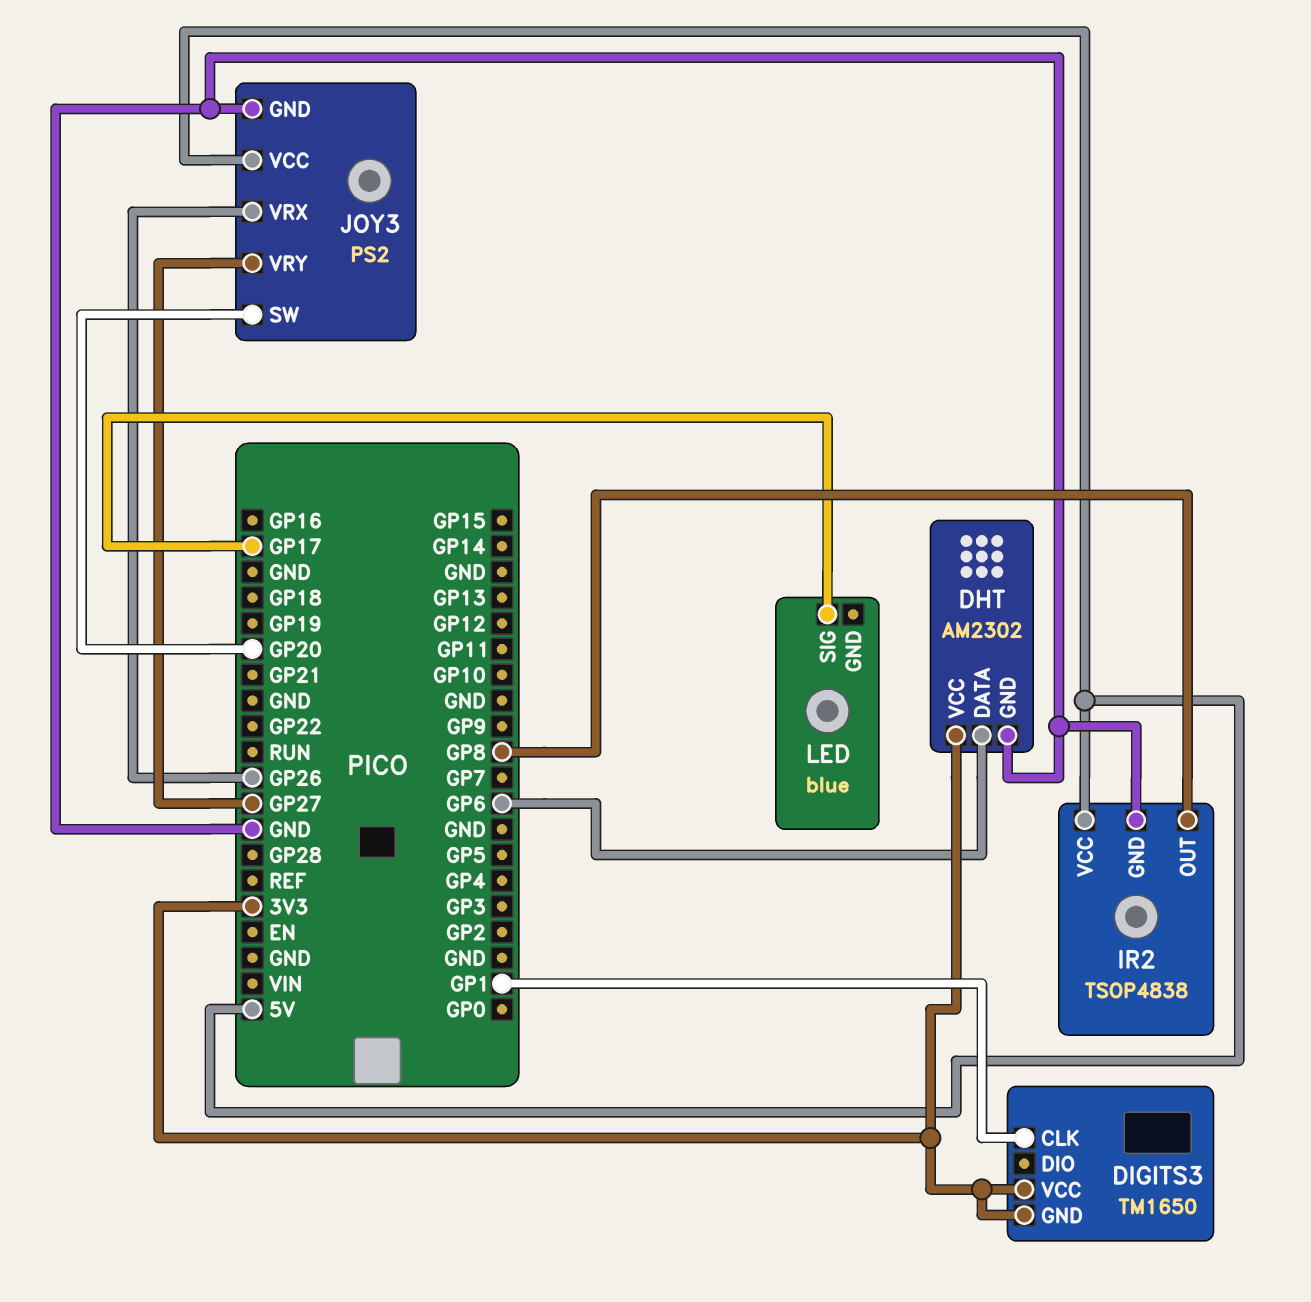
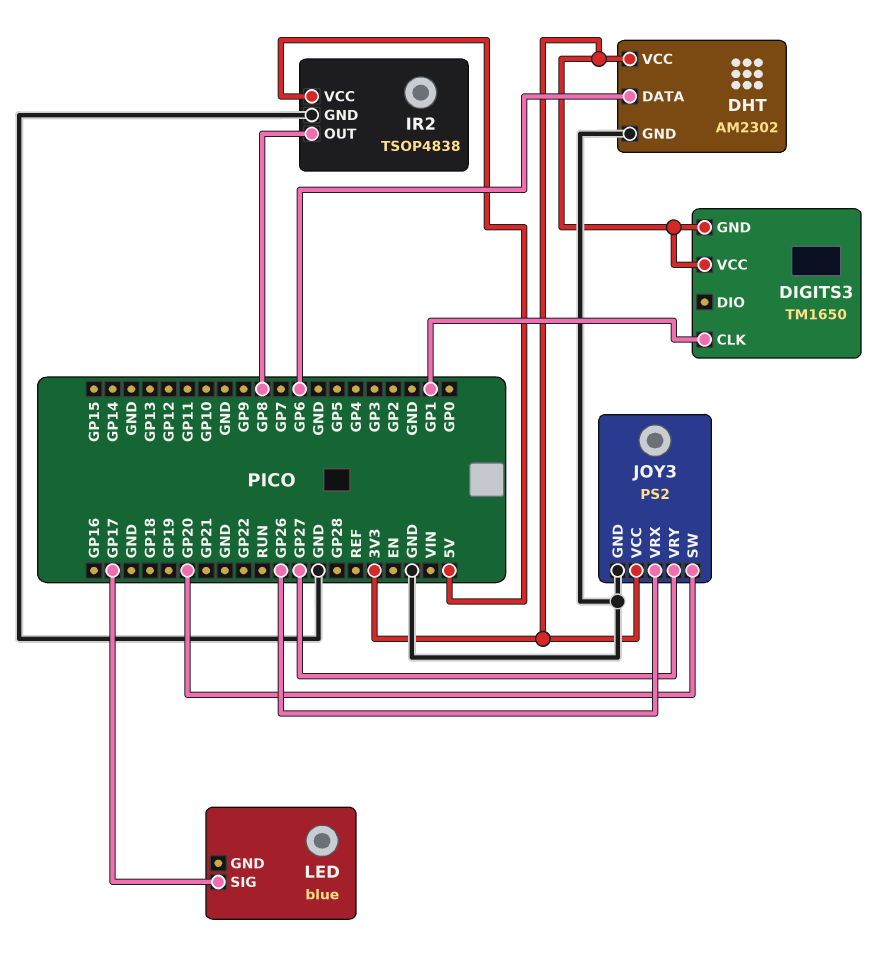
JOY3 pin VCC: 5V -> 3V3

